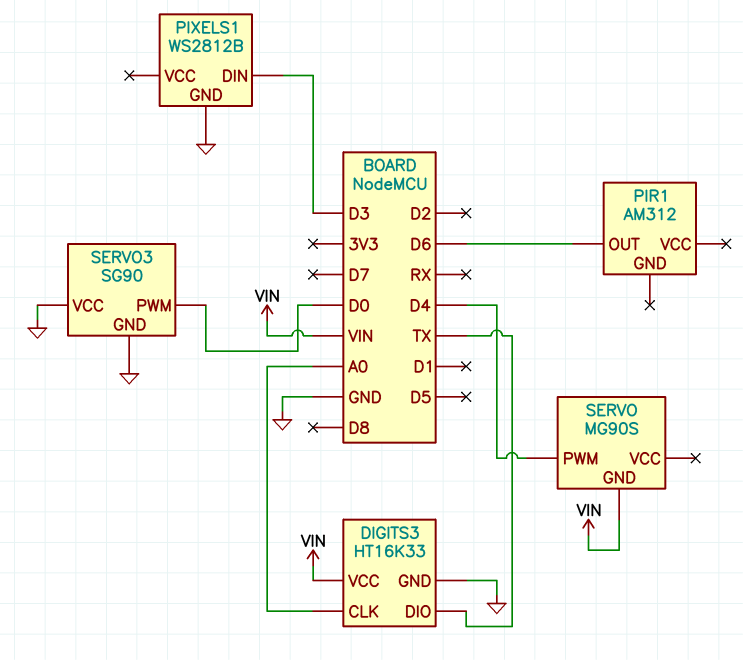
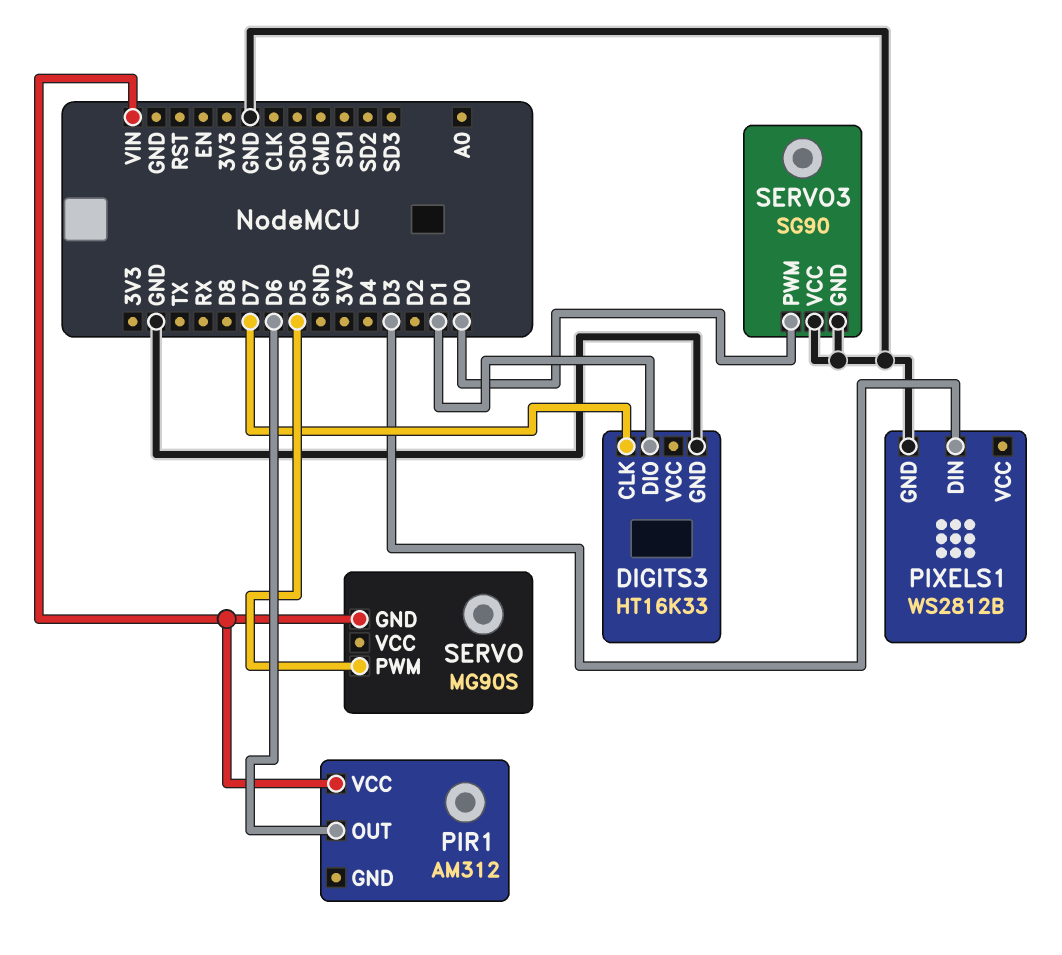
DIGITS3 pin CLK: A0 -> D7
DIGITS3 pin DIO: TX -> D1
DIGITS3 pin VCC: VIN -> none
PIR1 pin VCC: none -> VIN
SERVO pin PWM: D4 -> D5

